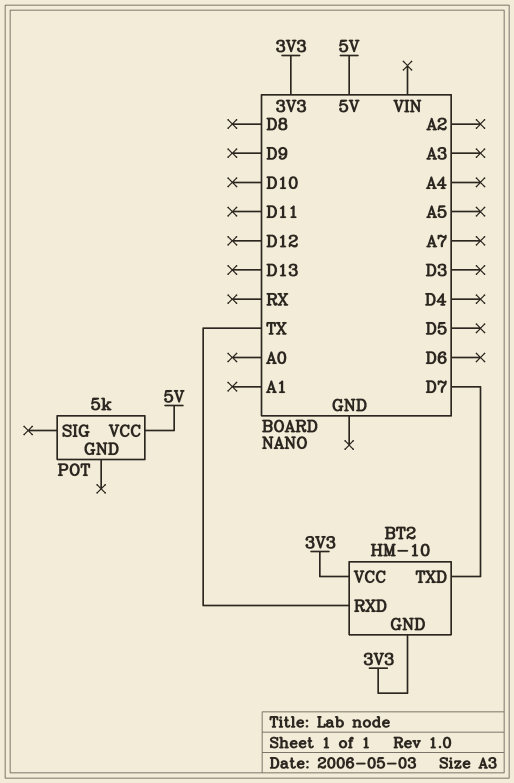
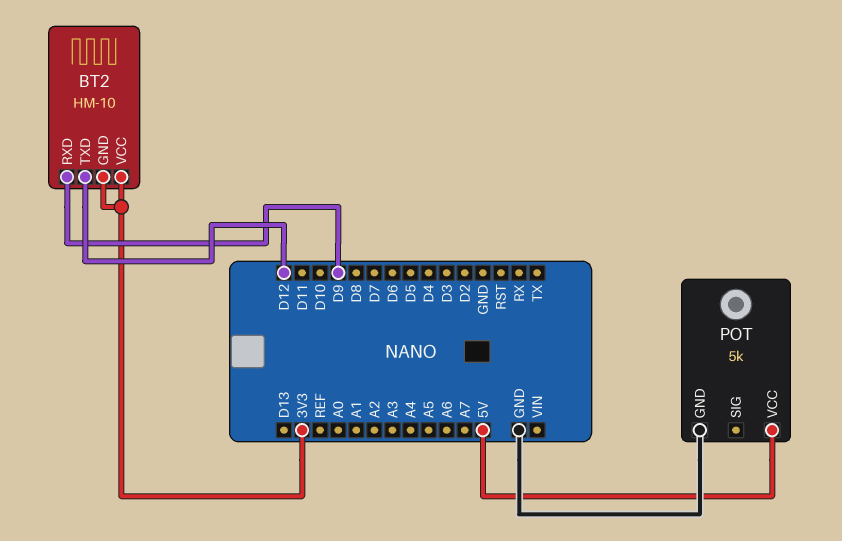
BT2 pin RXD: TX -> D9
BT2 pin TXD: D7 -> D12
POT pin GND: none -> GND

